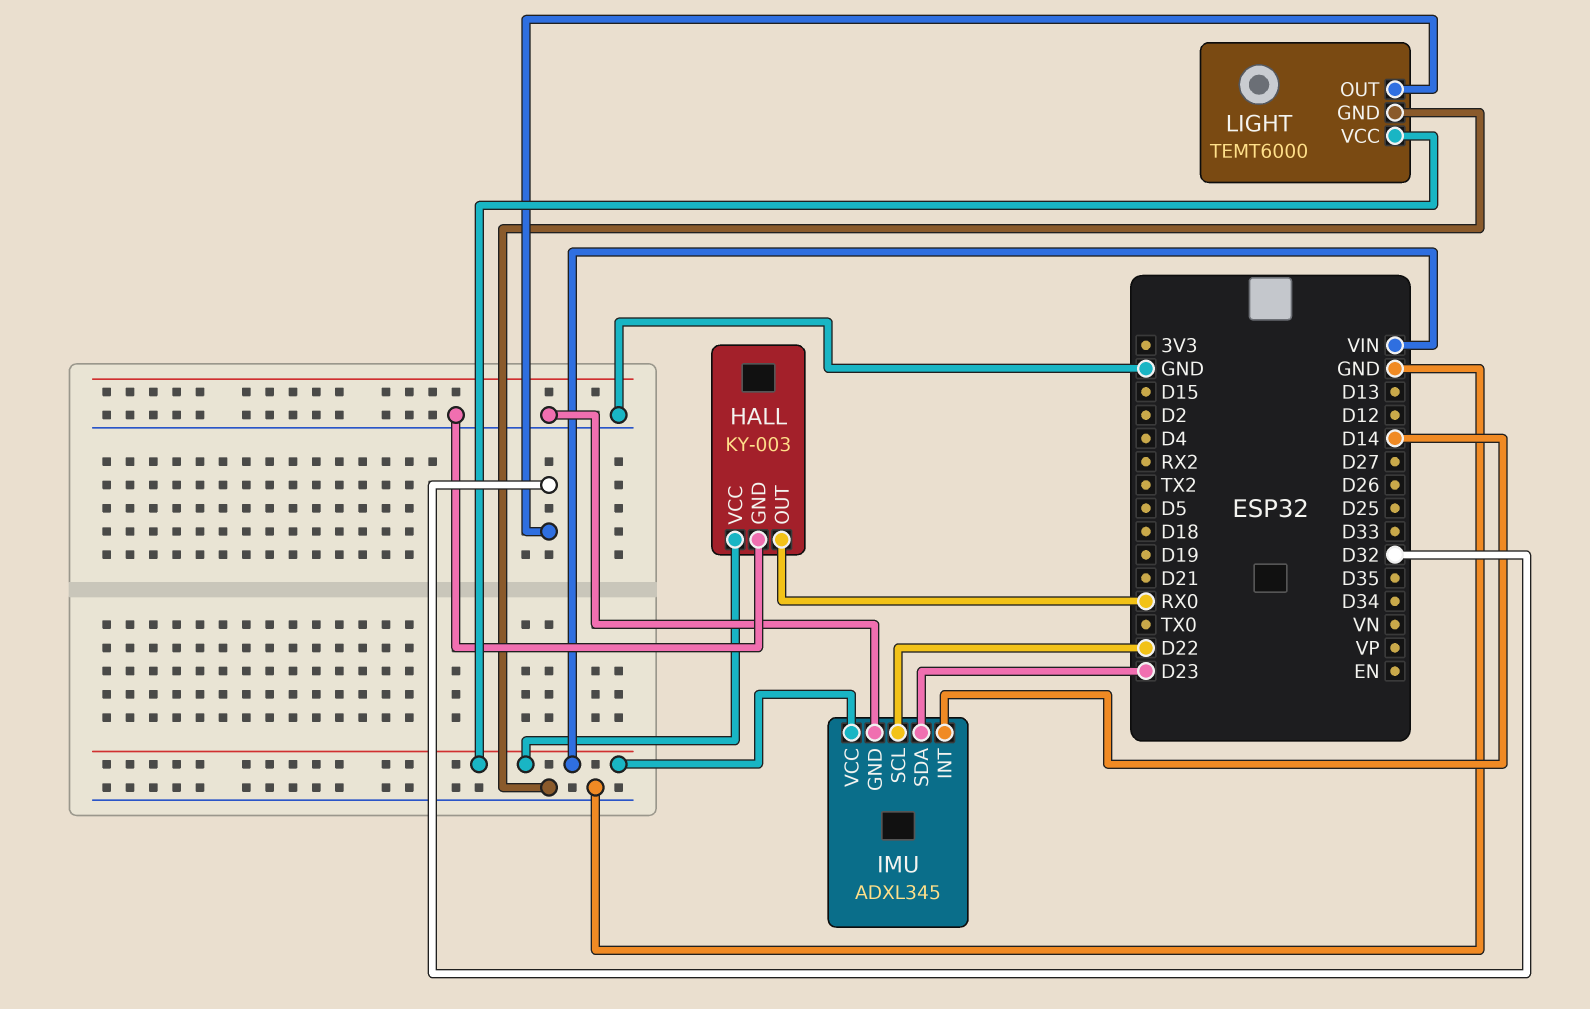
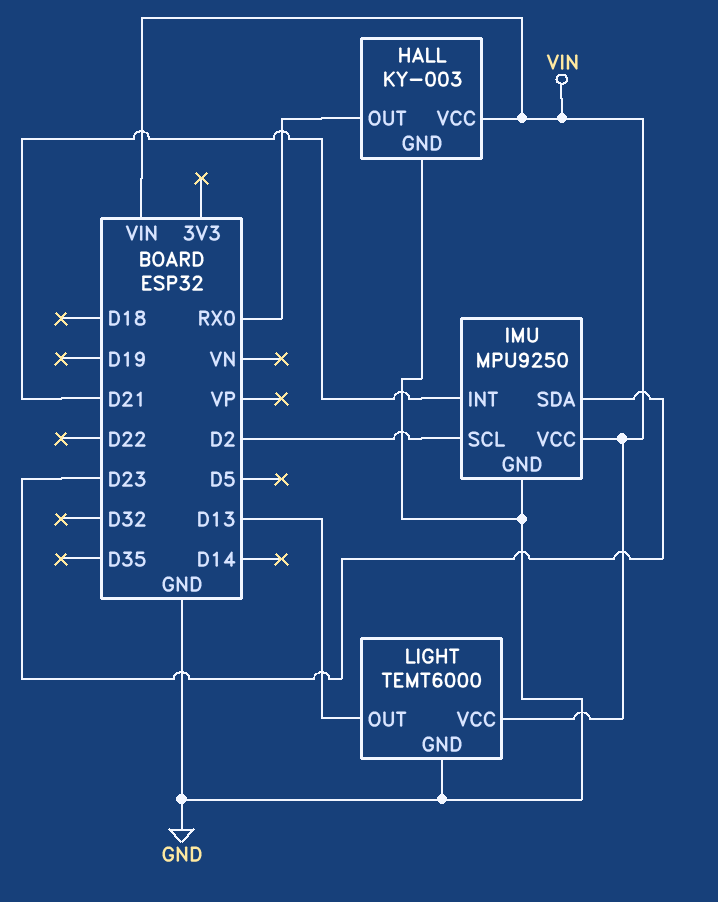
IMU: ADXL345 -> MPU9250
IMU pin INT: D14 -> D21
IMU pin SCL: D22 -> D2
LIGHT pin OUT: D32 -> D13

